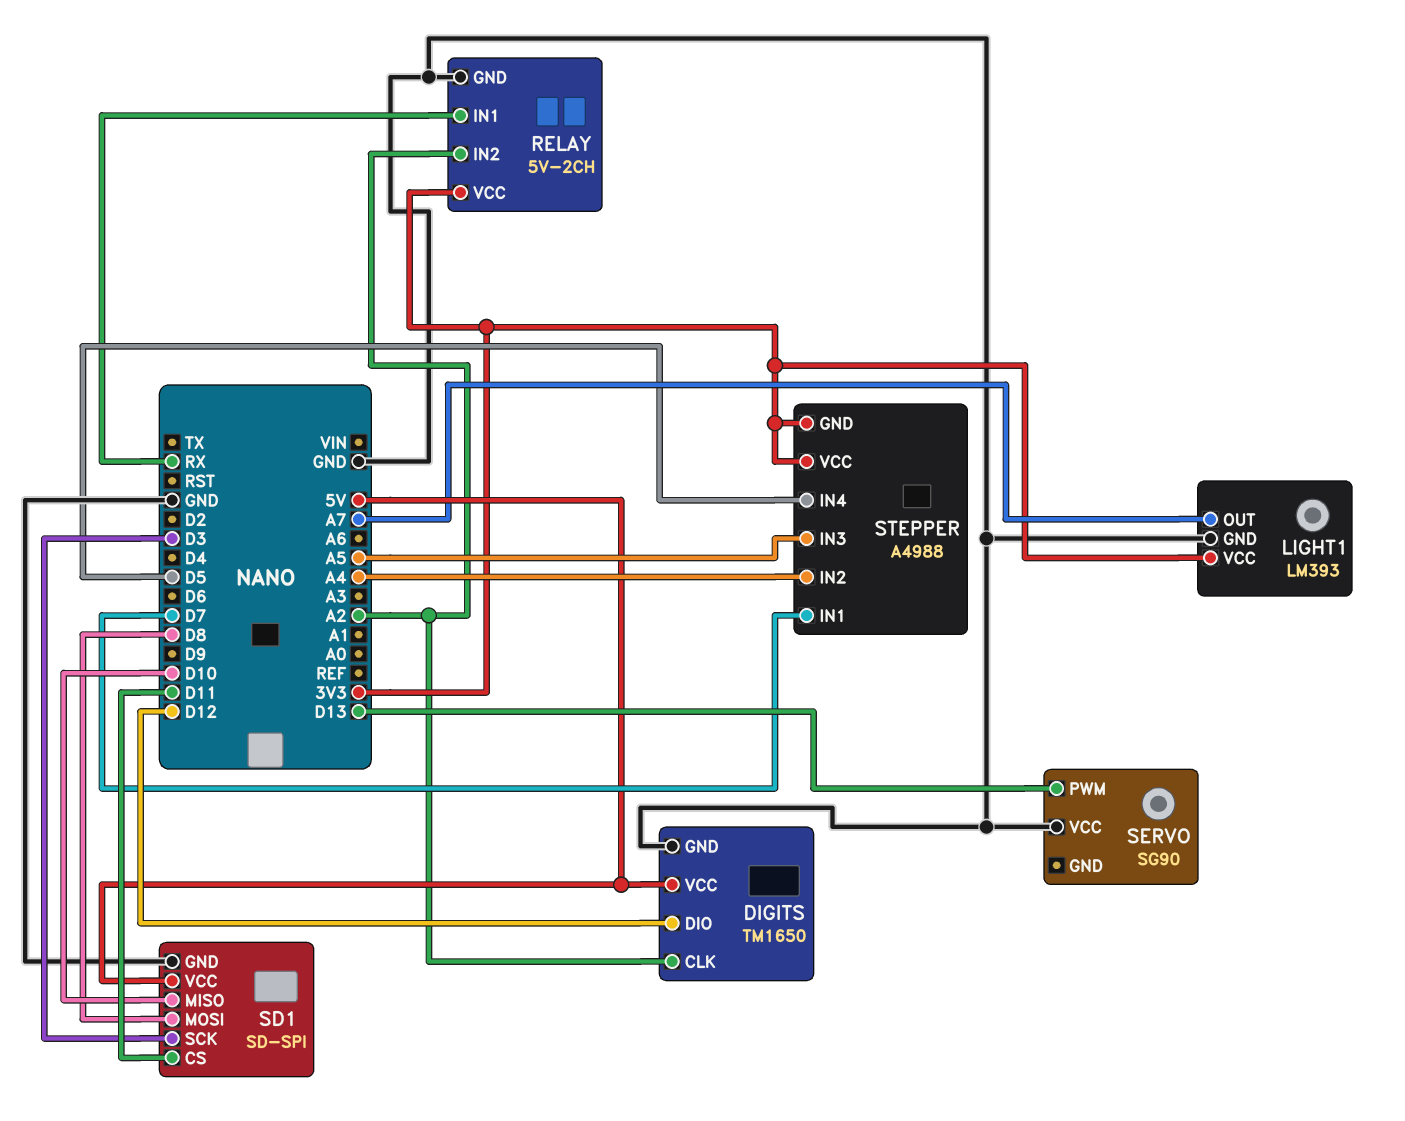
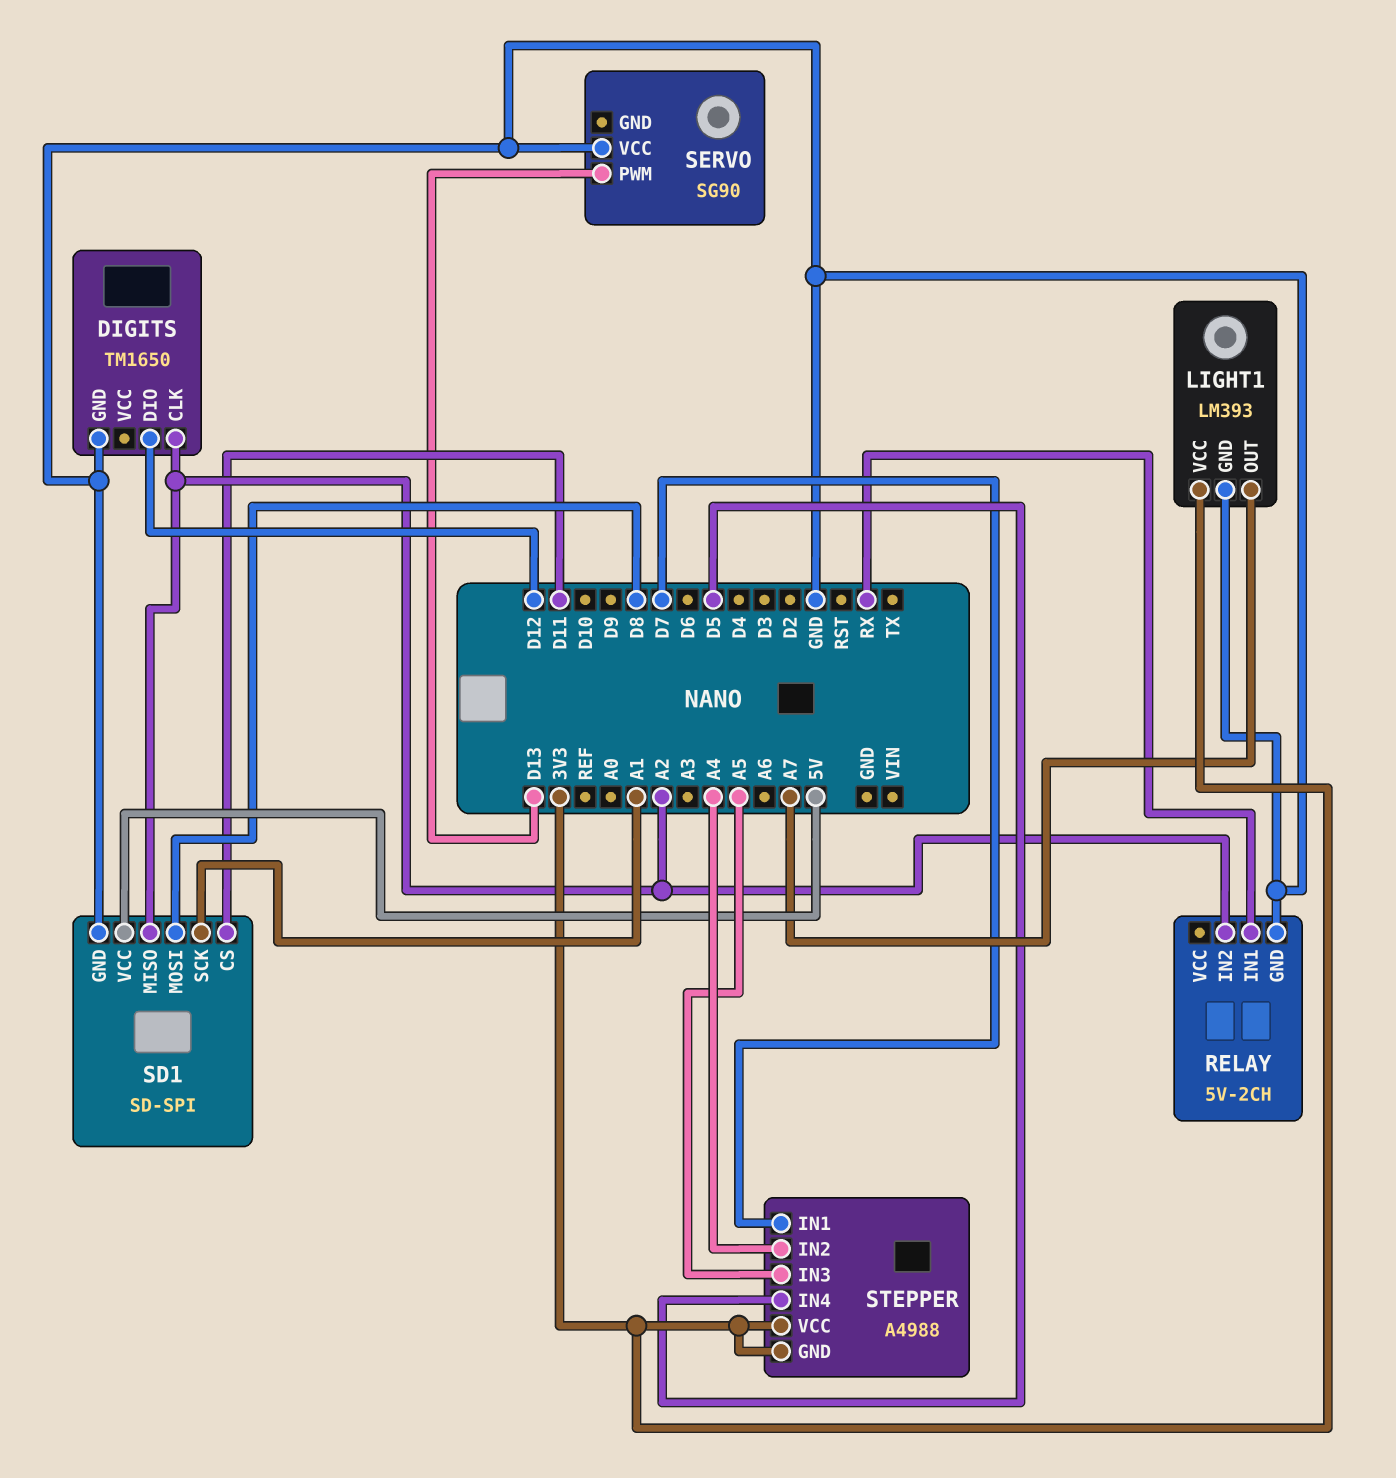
DIGITS pin VCC: 5V -> none
RELAY pin VCC: 3V3 -> none
SD1 pin MISO: D10 -> A2
SD1 pin SCK: D3 -> A1

